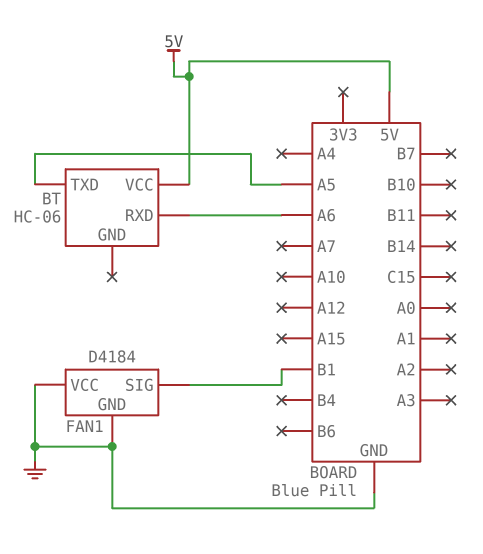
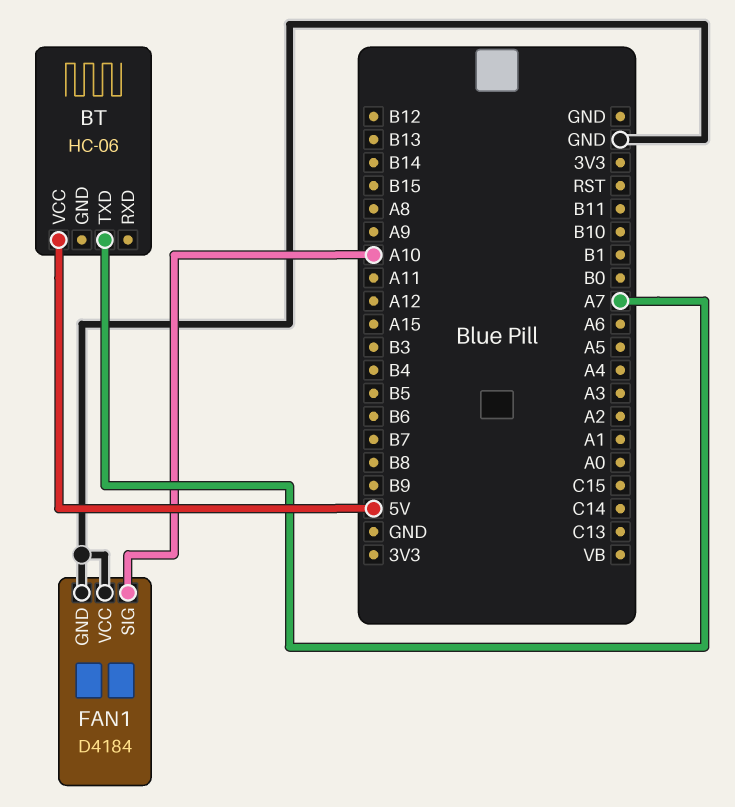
BT pin RXD: A6 -> none
BT pin TXD: A5 -> A7
FAN1 pin SIG: B1 -> A10

